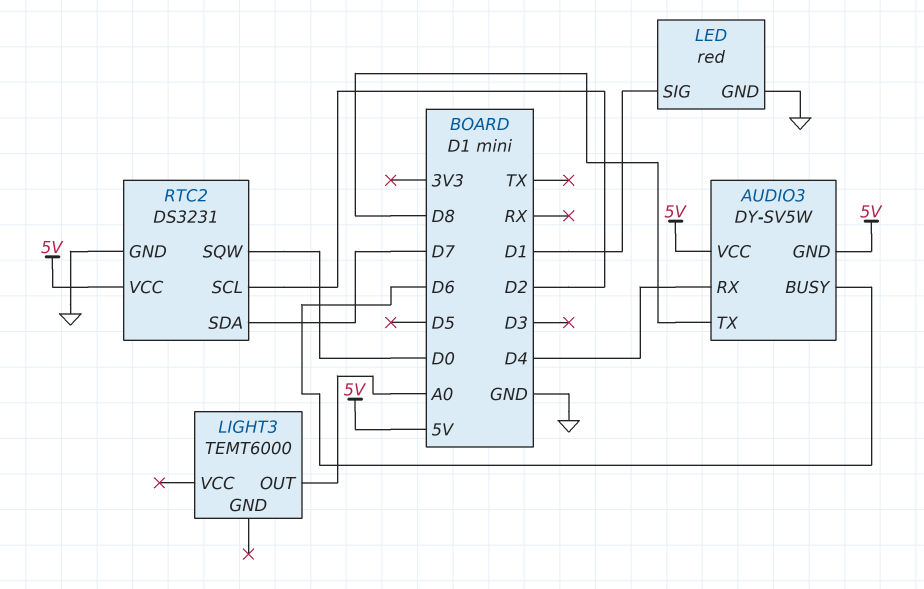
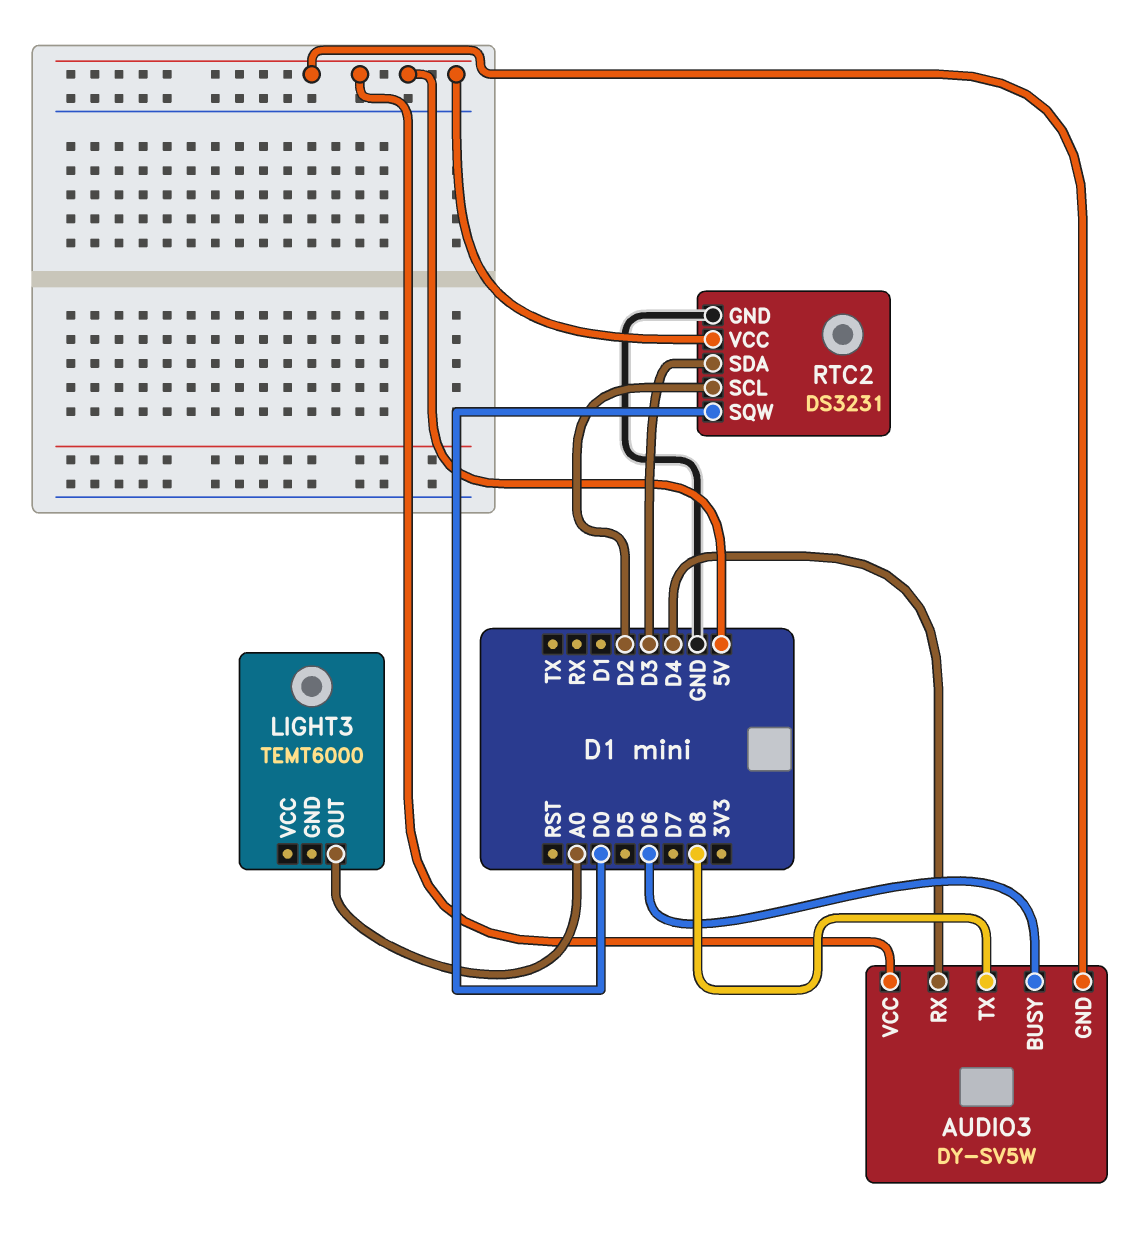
LED: red -> none
LED pin GND: GND -> none
LED pin SIG: D1 -> none
RTC2 pin SDA: D7 -> D3

